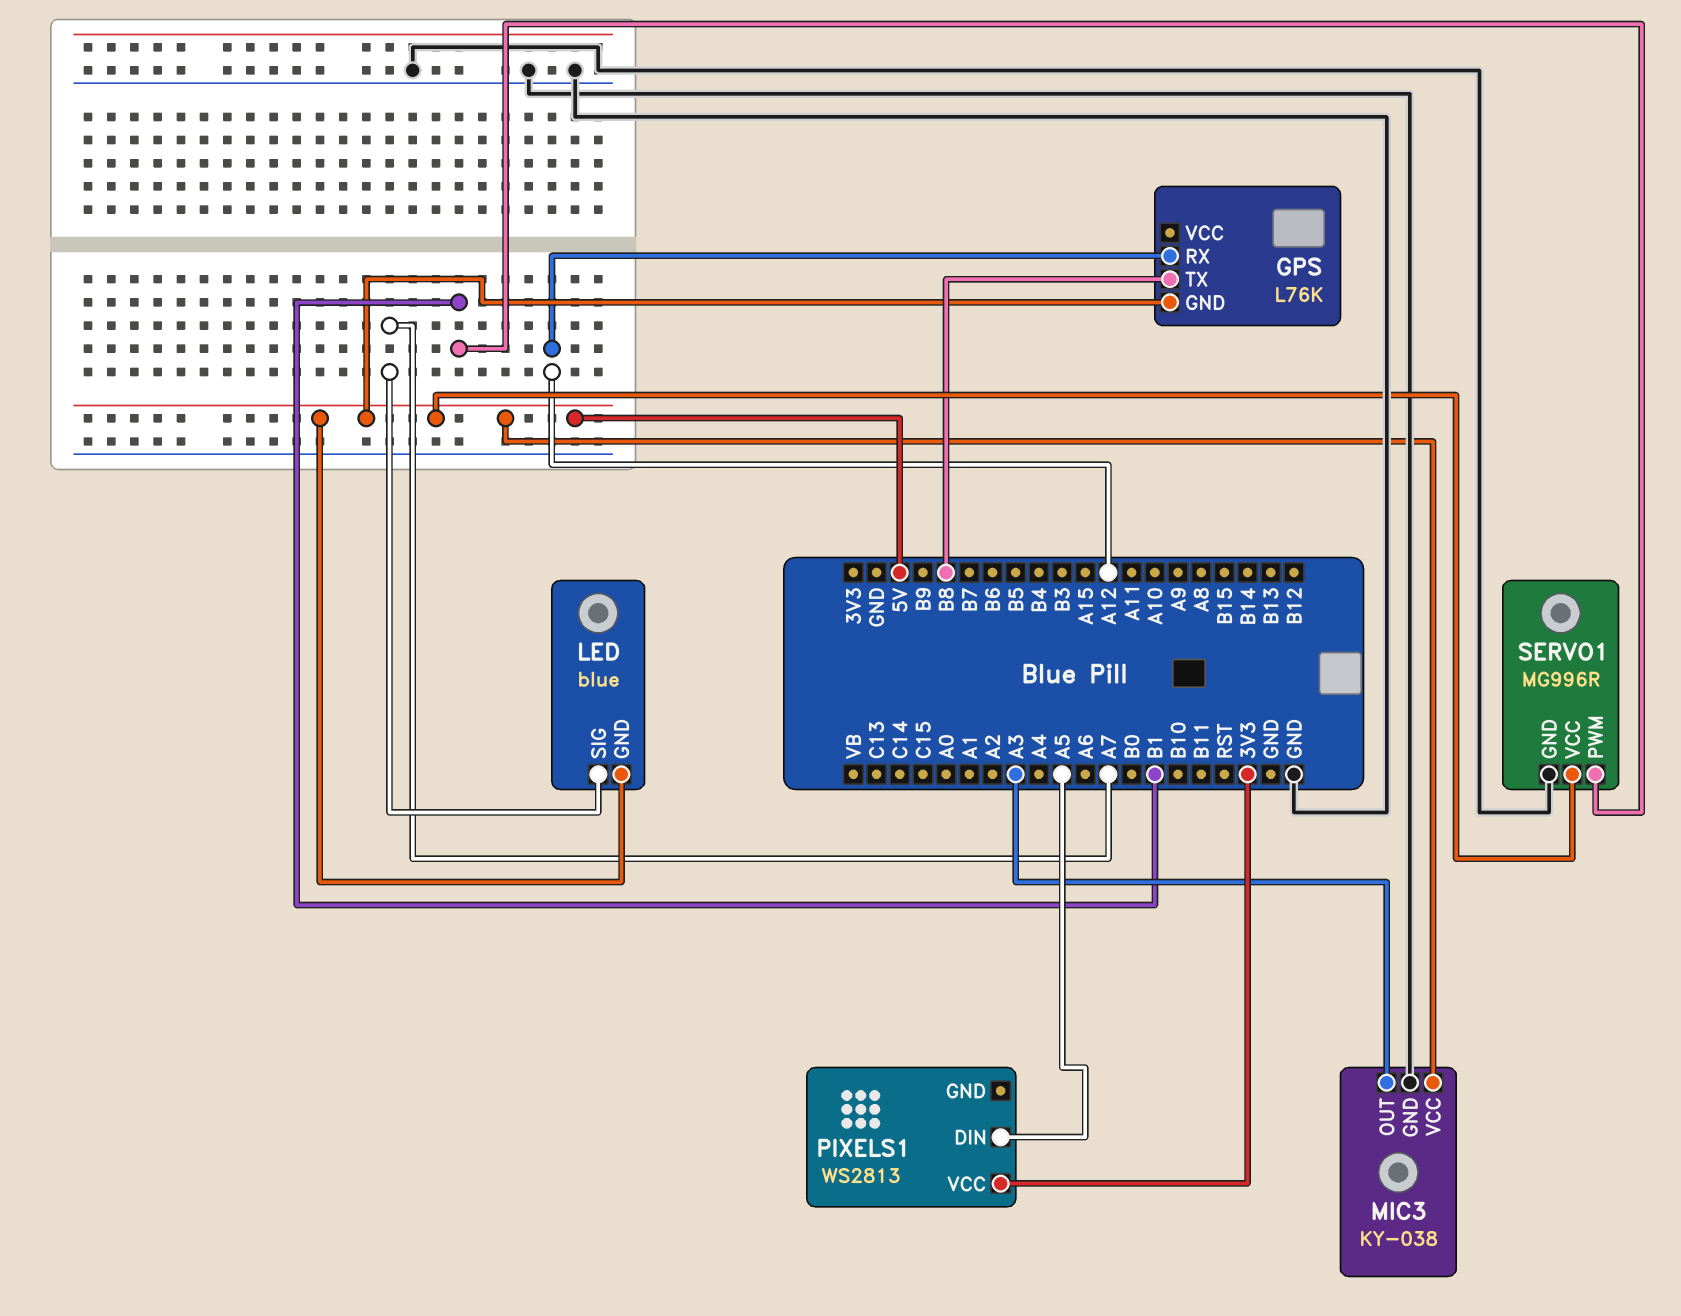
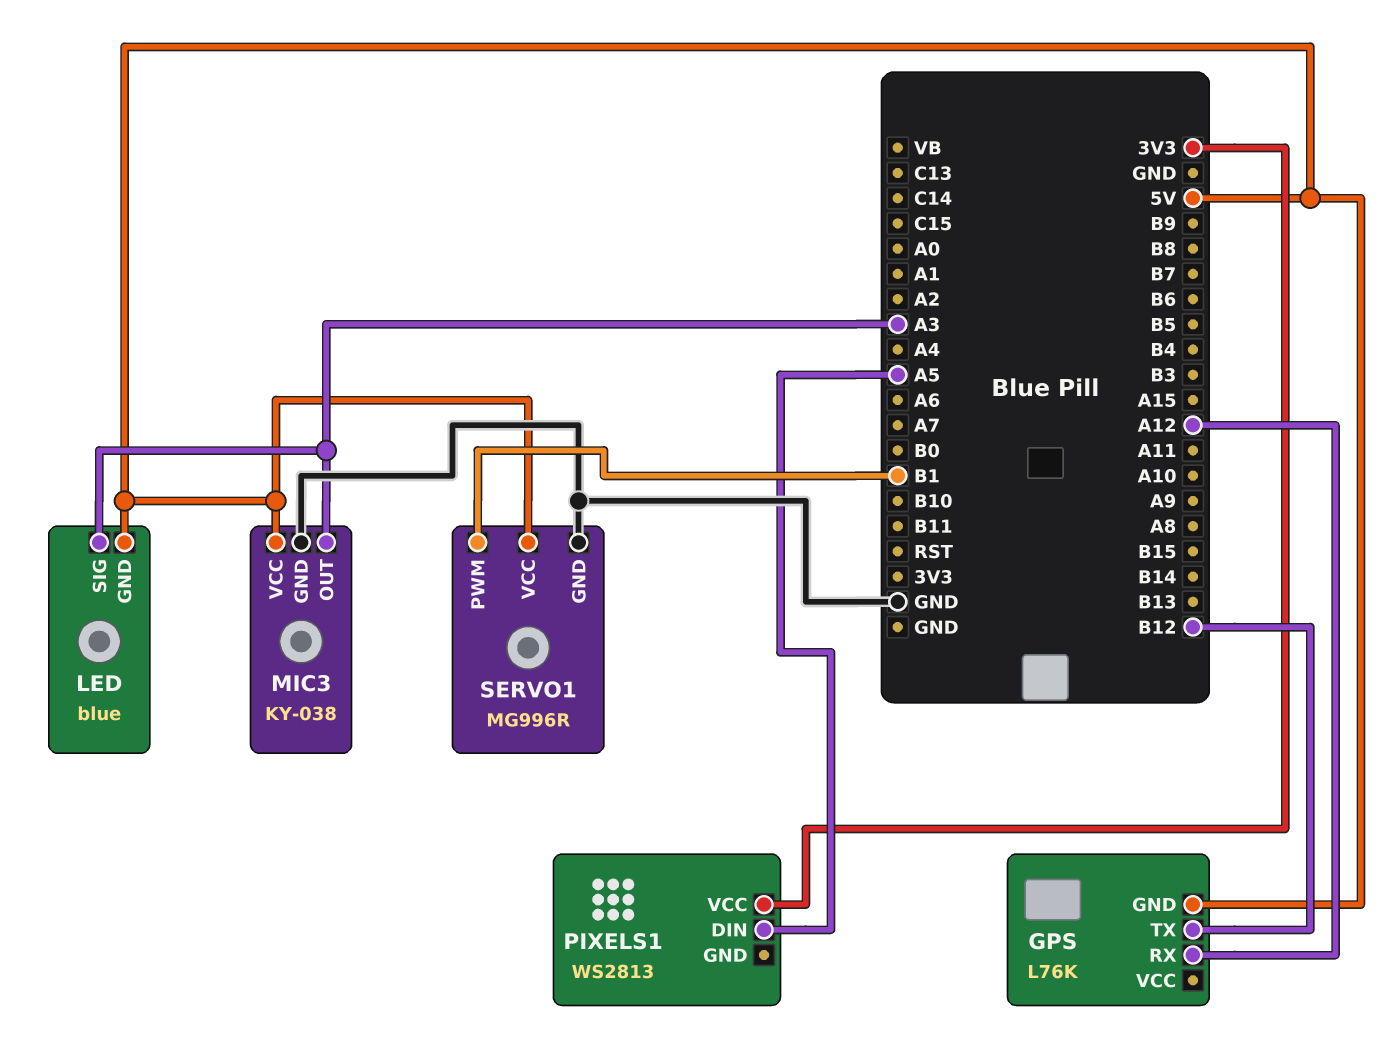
GPS pin TX: B8 -> B12
LED pin SIG: A7 -> A3

